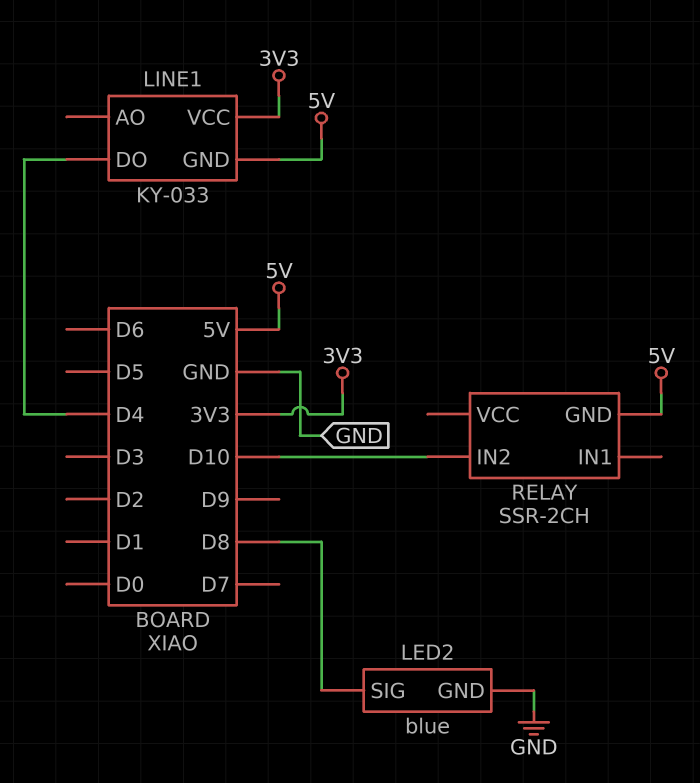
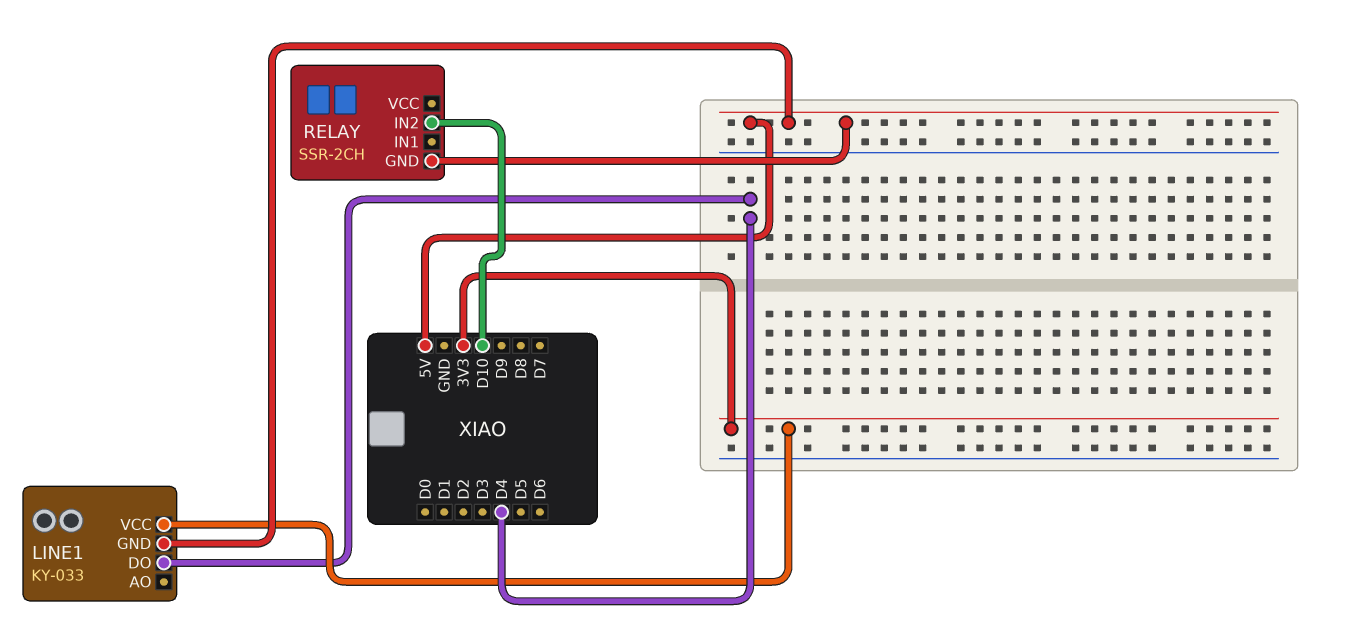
LED2: blue -> none
LED2 pin GND: GND -> none
LED2 pin SIG: D8 -> none

